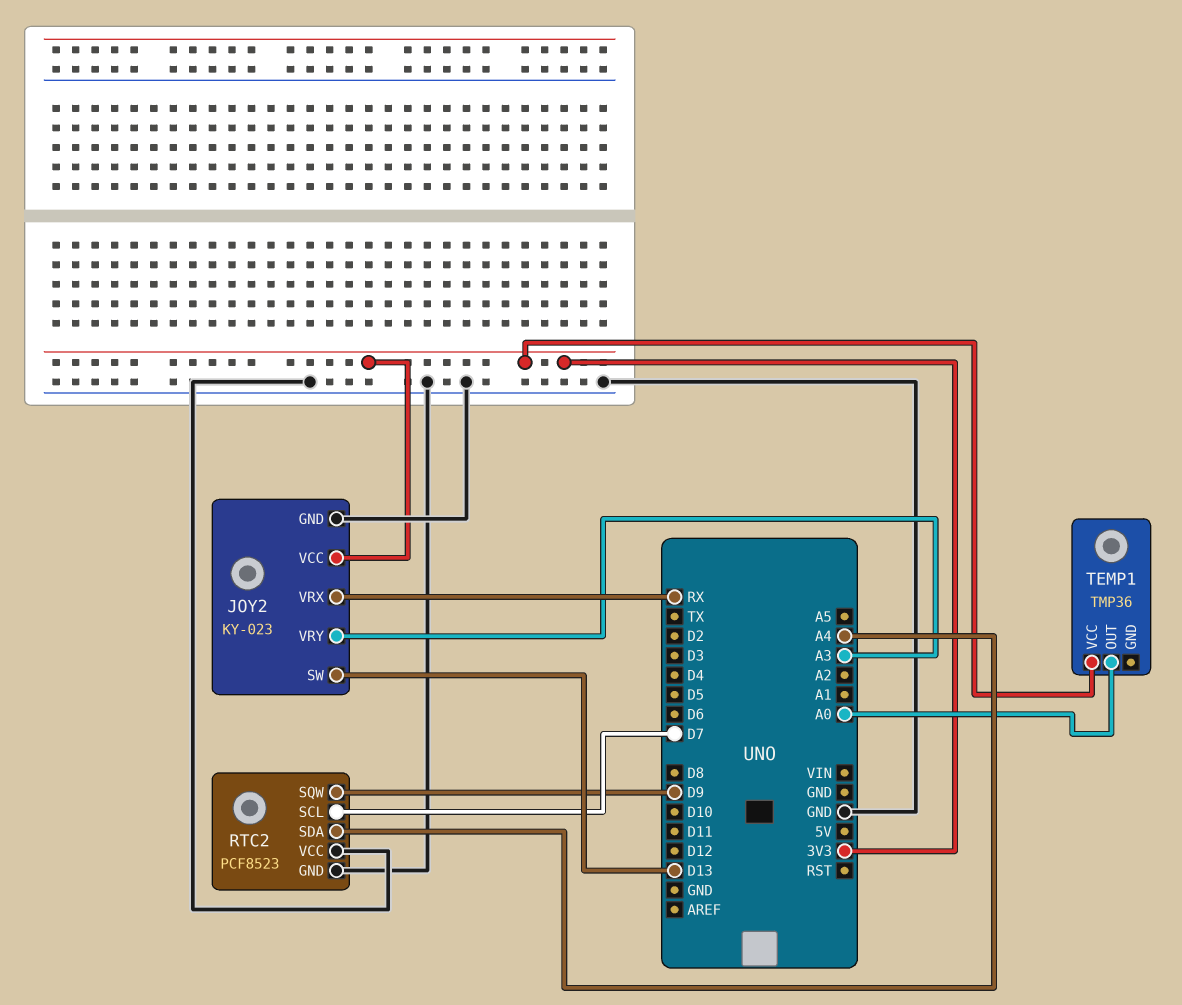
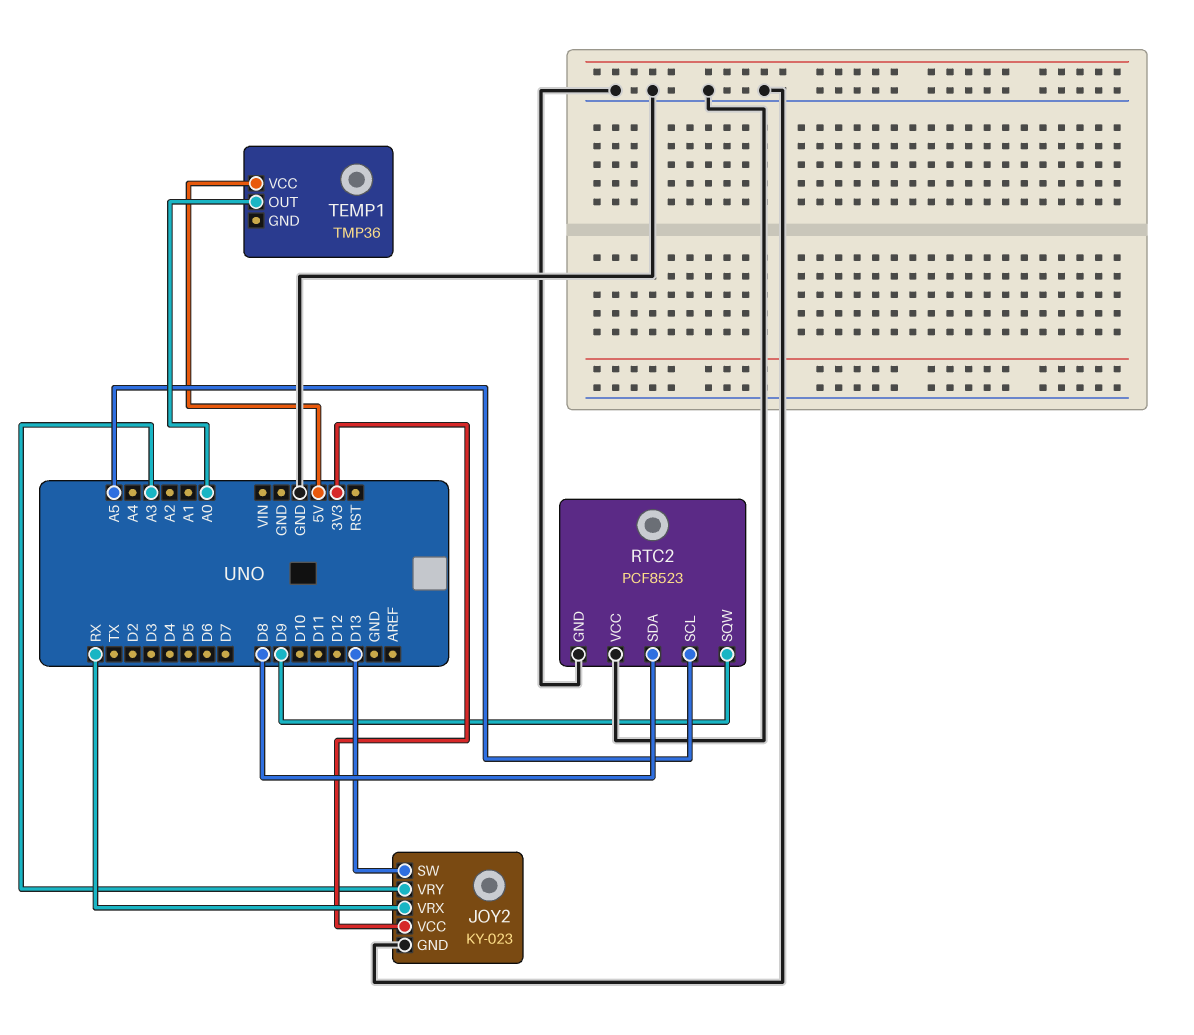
RTC2 pin SCL: D7 -> A5
RTC2 pin SDA: A4 -> D8
TEMP1 pin VCC: 3V3 -> 5V

